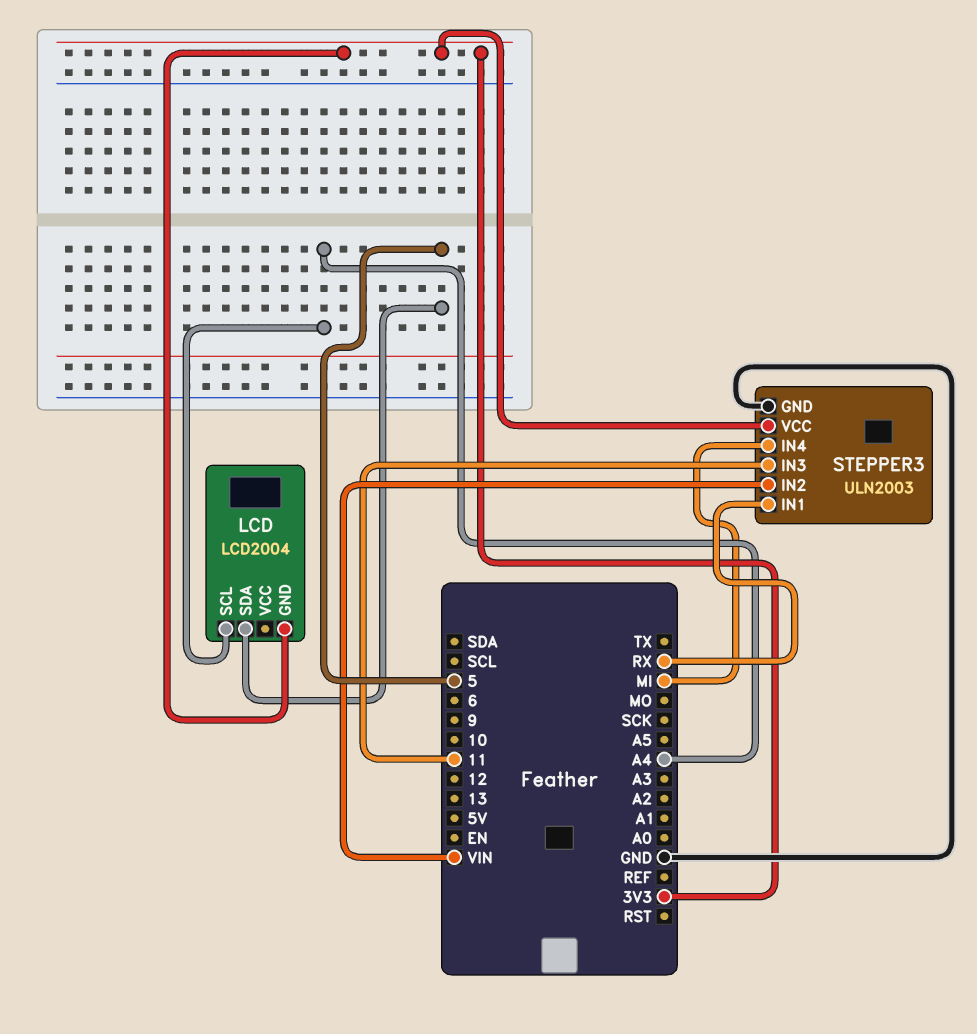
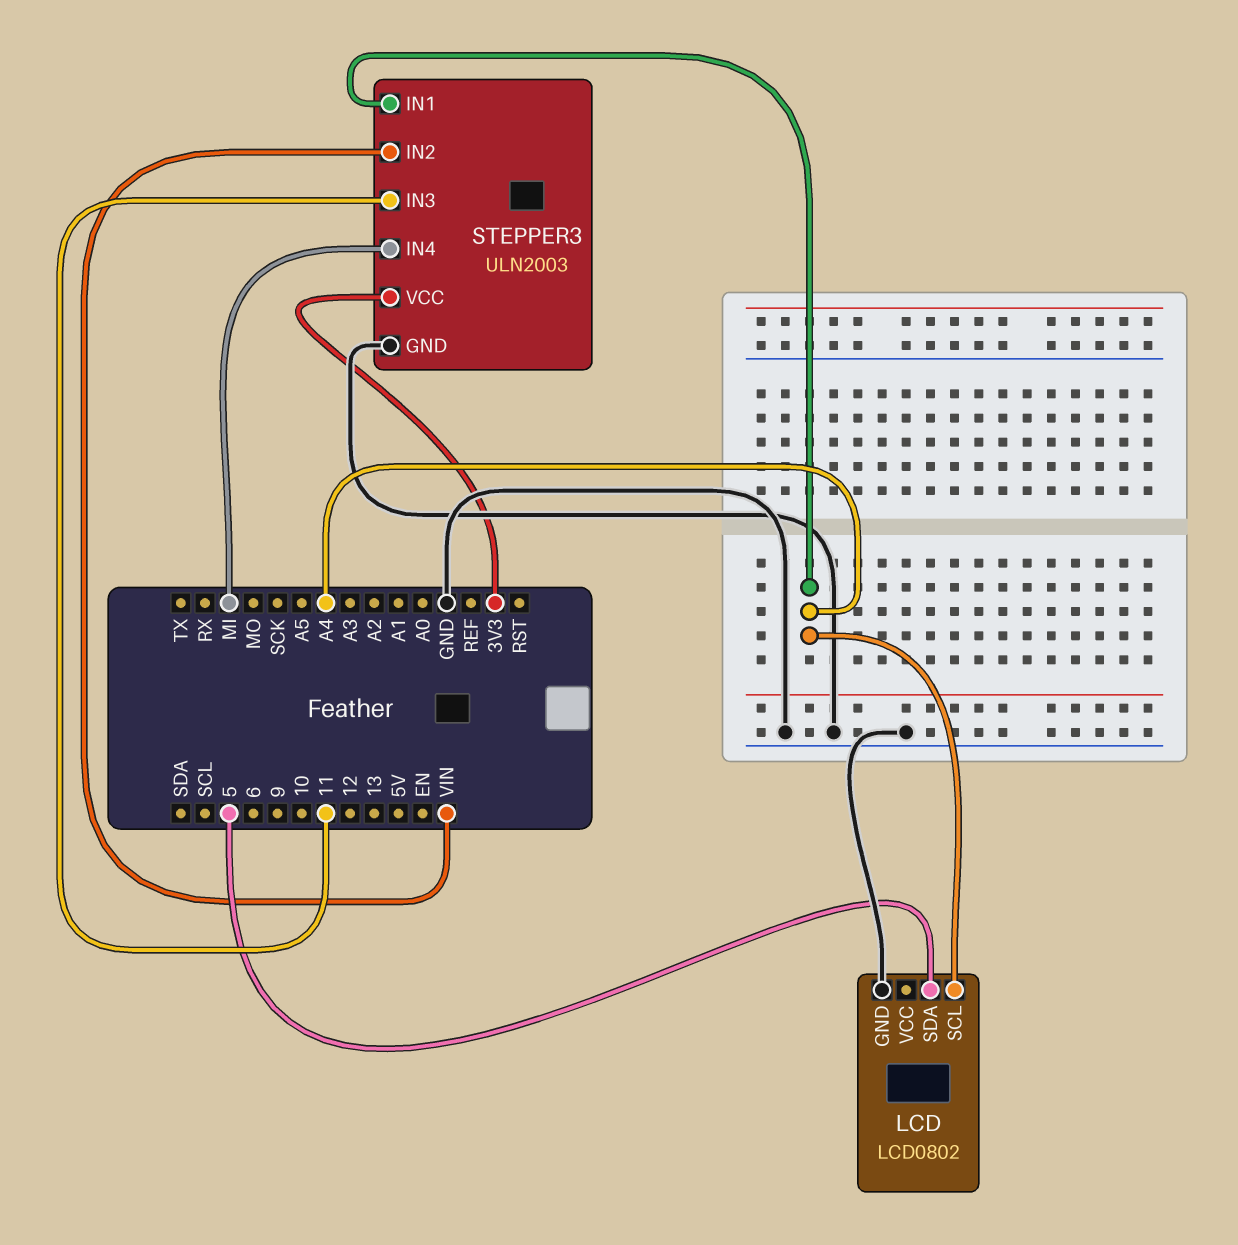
LCD: LCD2004 -> LCD0802
LCD pin GND: 3V3 -> GND
STEPPER3 pin IN1: RX -> A4

